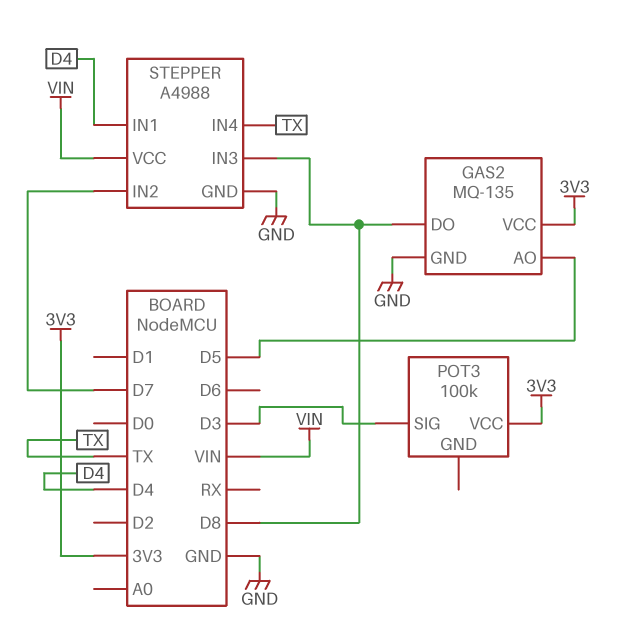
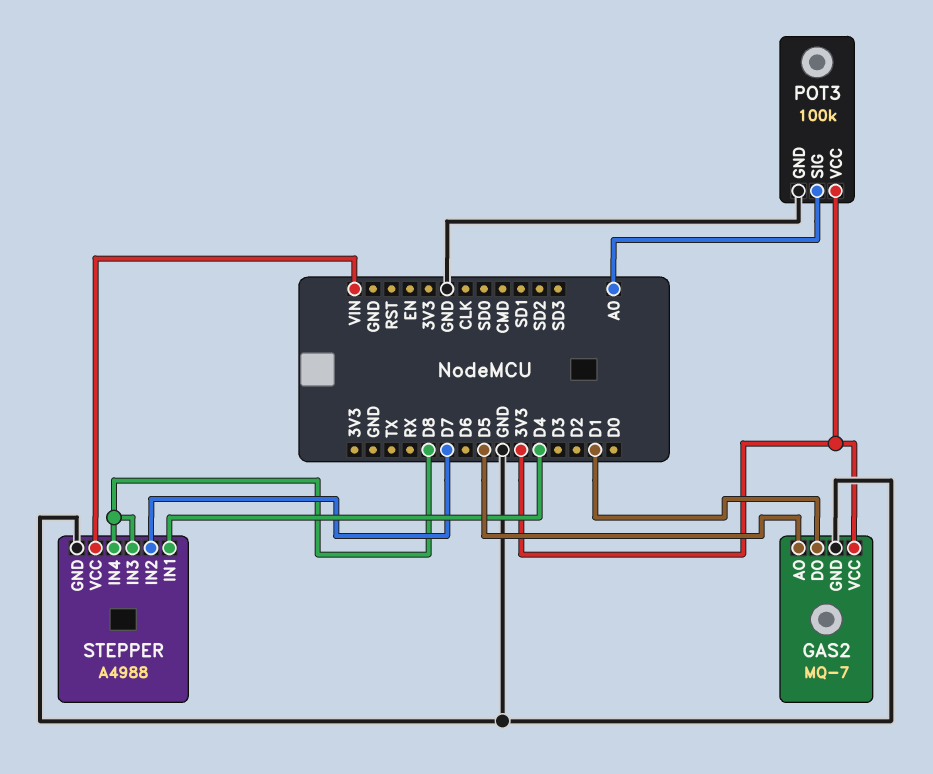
GAS2: MQ-135 -> MQ-7
GAS2 pin DO: D8 -> D1
POT3 pin GND: none -> GND
POT3 pin SIG: D3 -> A0
STEPPER pin IN4: TX -> D8

